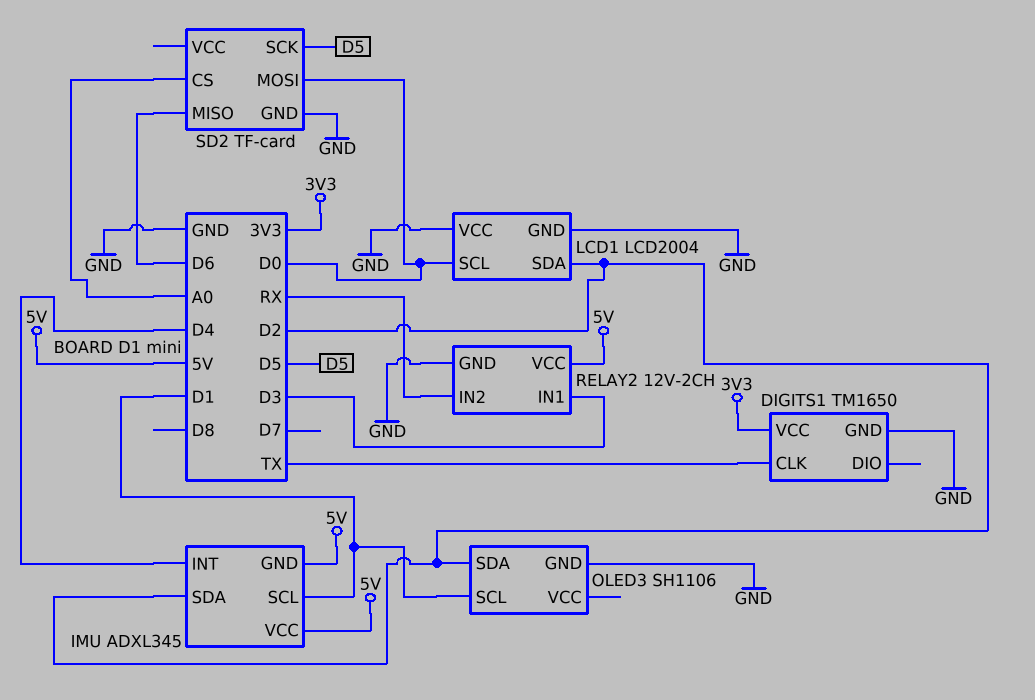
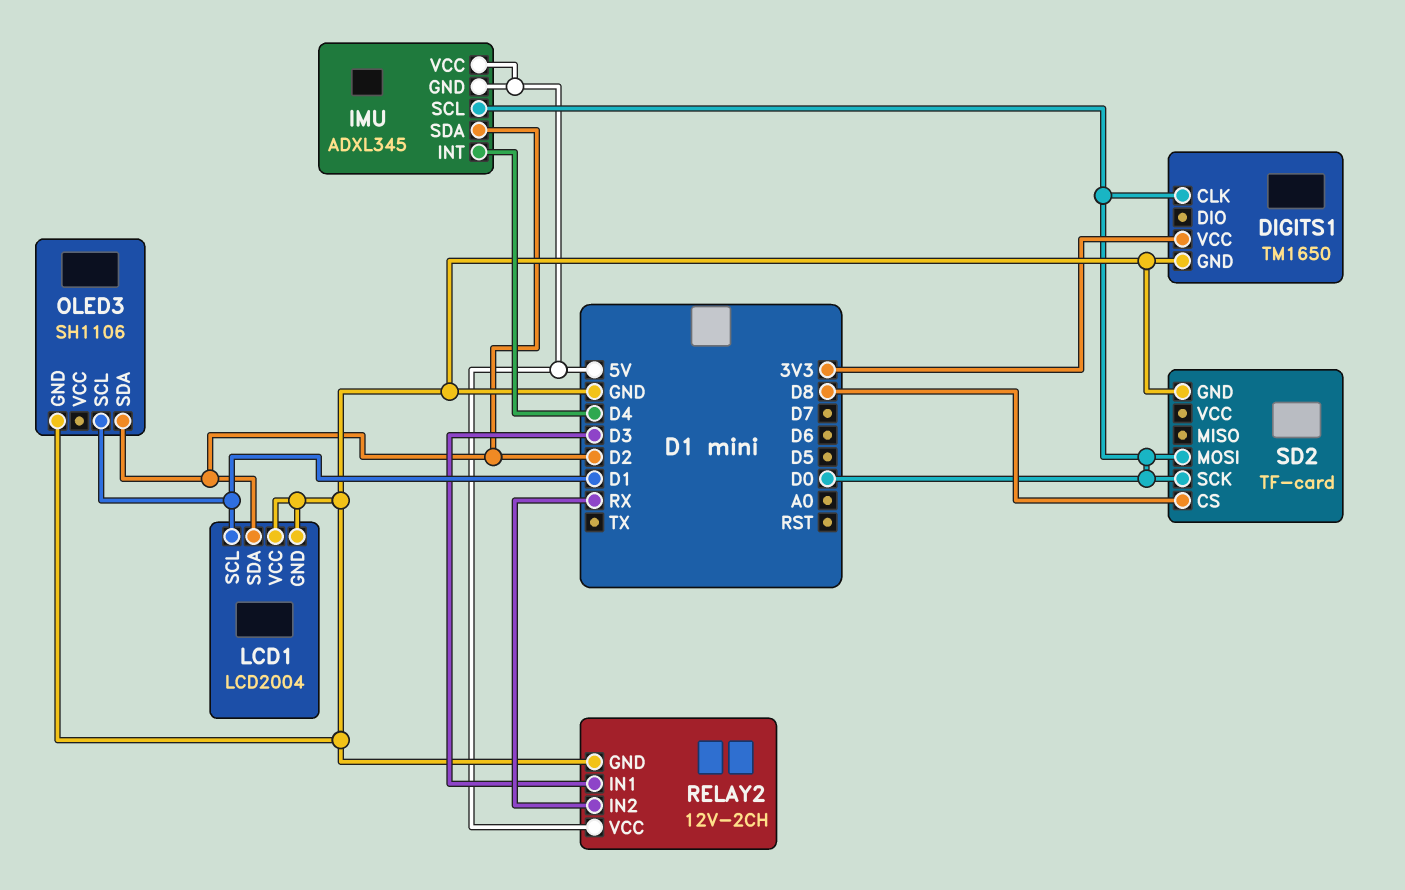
DIGITS1 pin CLK: TX -> D0
IMU pin SCL: D1 -> D0
LCD1 pin SCL: D0 -> D1
SD2 pin CS: A0 -> D8
SD2 pin MISO: D6 -> none
SD2 pin SCK: D5 -> D0

